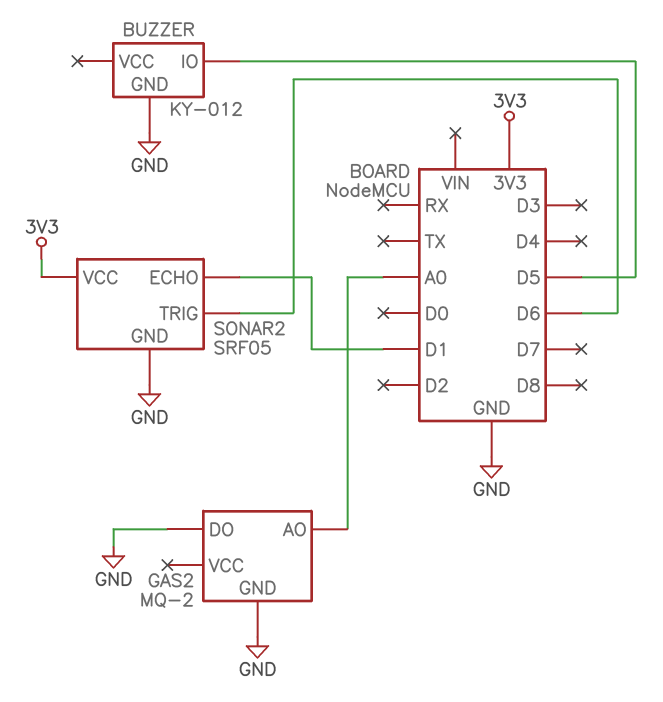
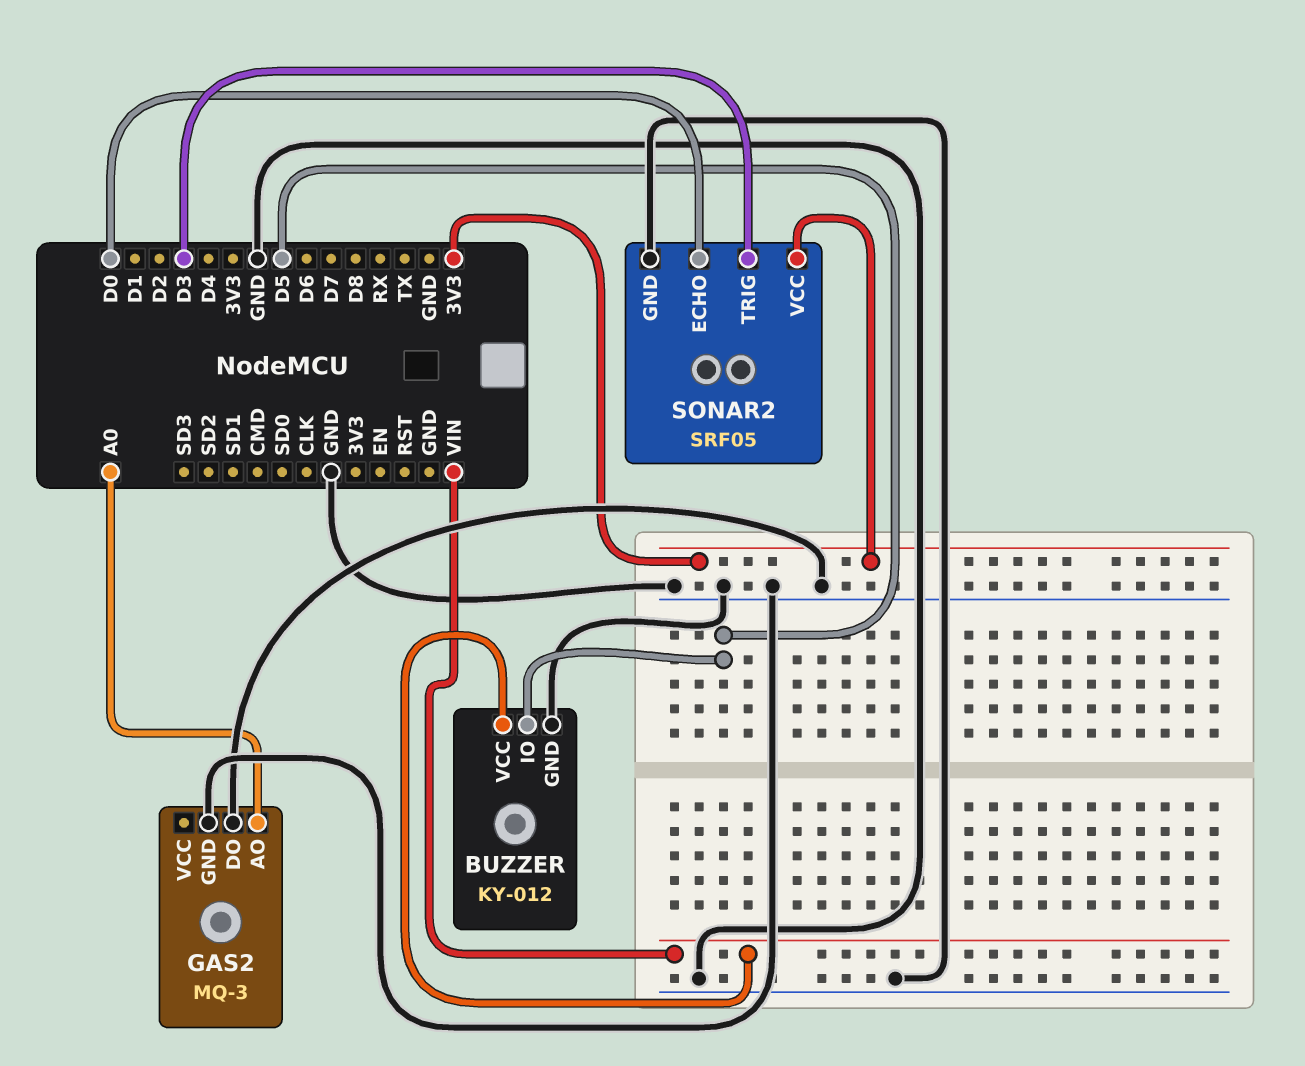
BUZZER pin VCC: none -> VIN
GAS2: MQ-2 -> MQ-3
SONAR2 pin ECHO: D1 -> D0
SONAR2 pin TRIG: D6 -> D3

